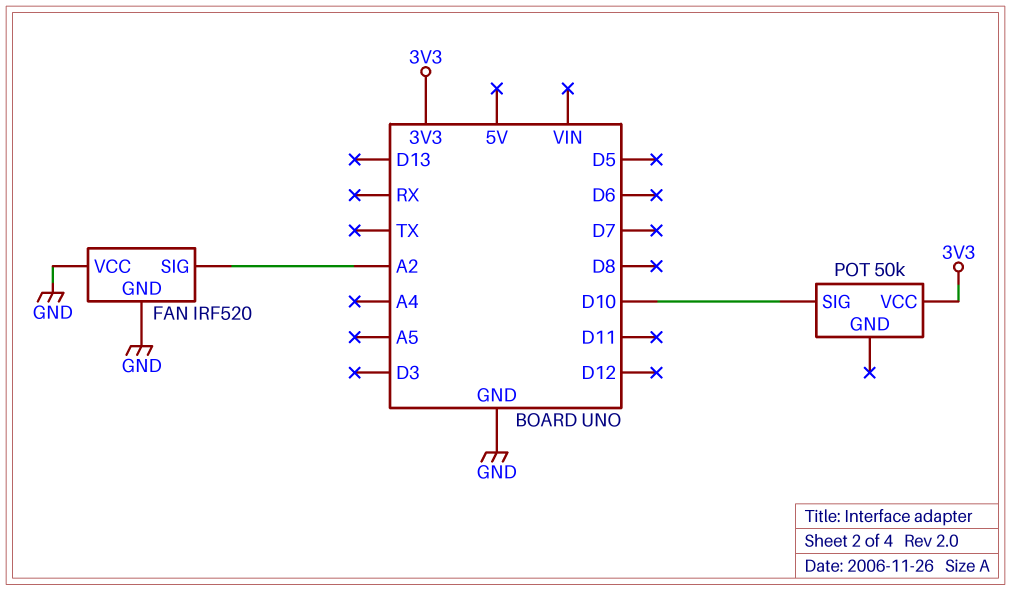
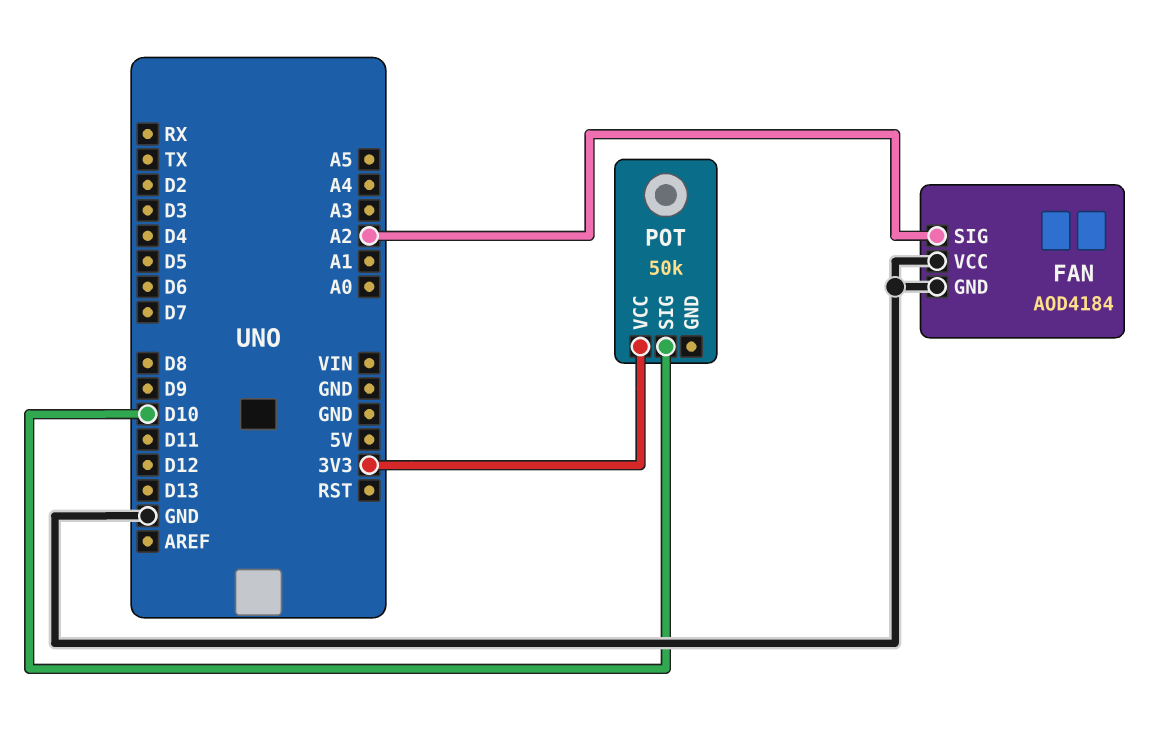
FAN: IRF520 -> AOD4184

